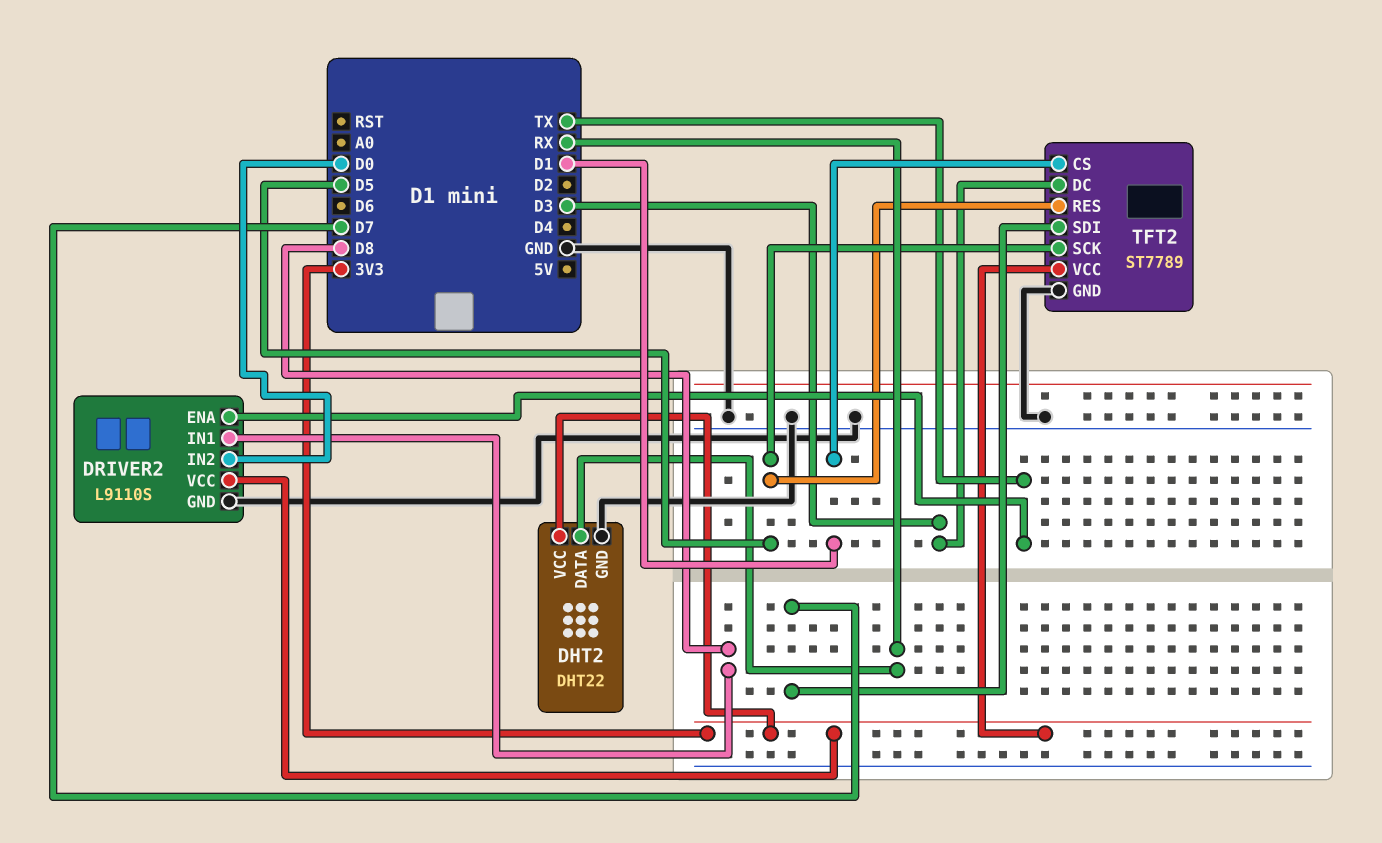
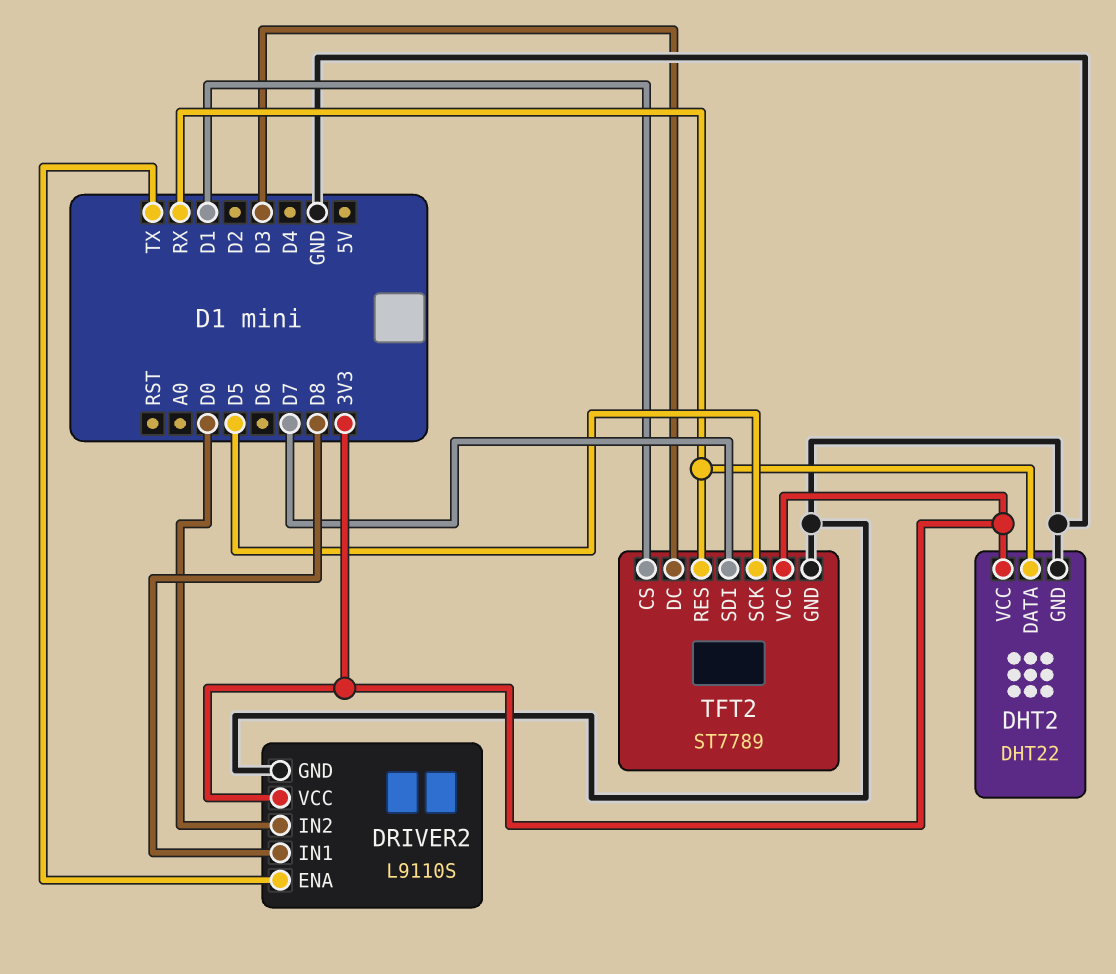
TFT2 pin RES: D5 -> RX

